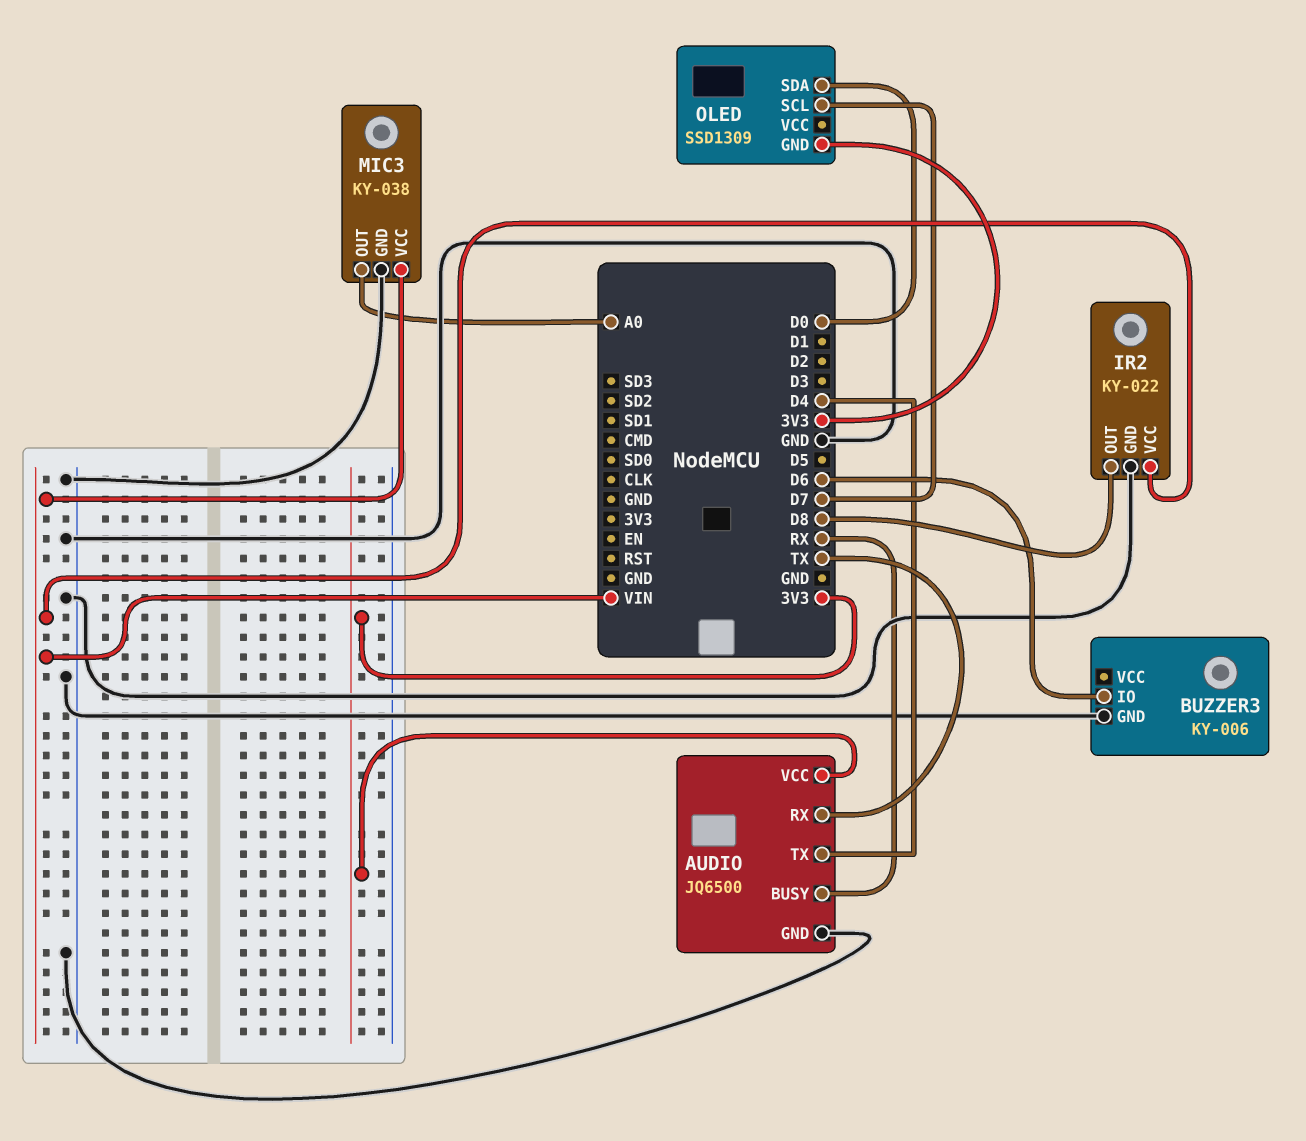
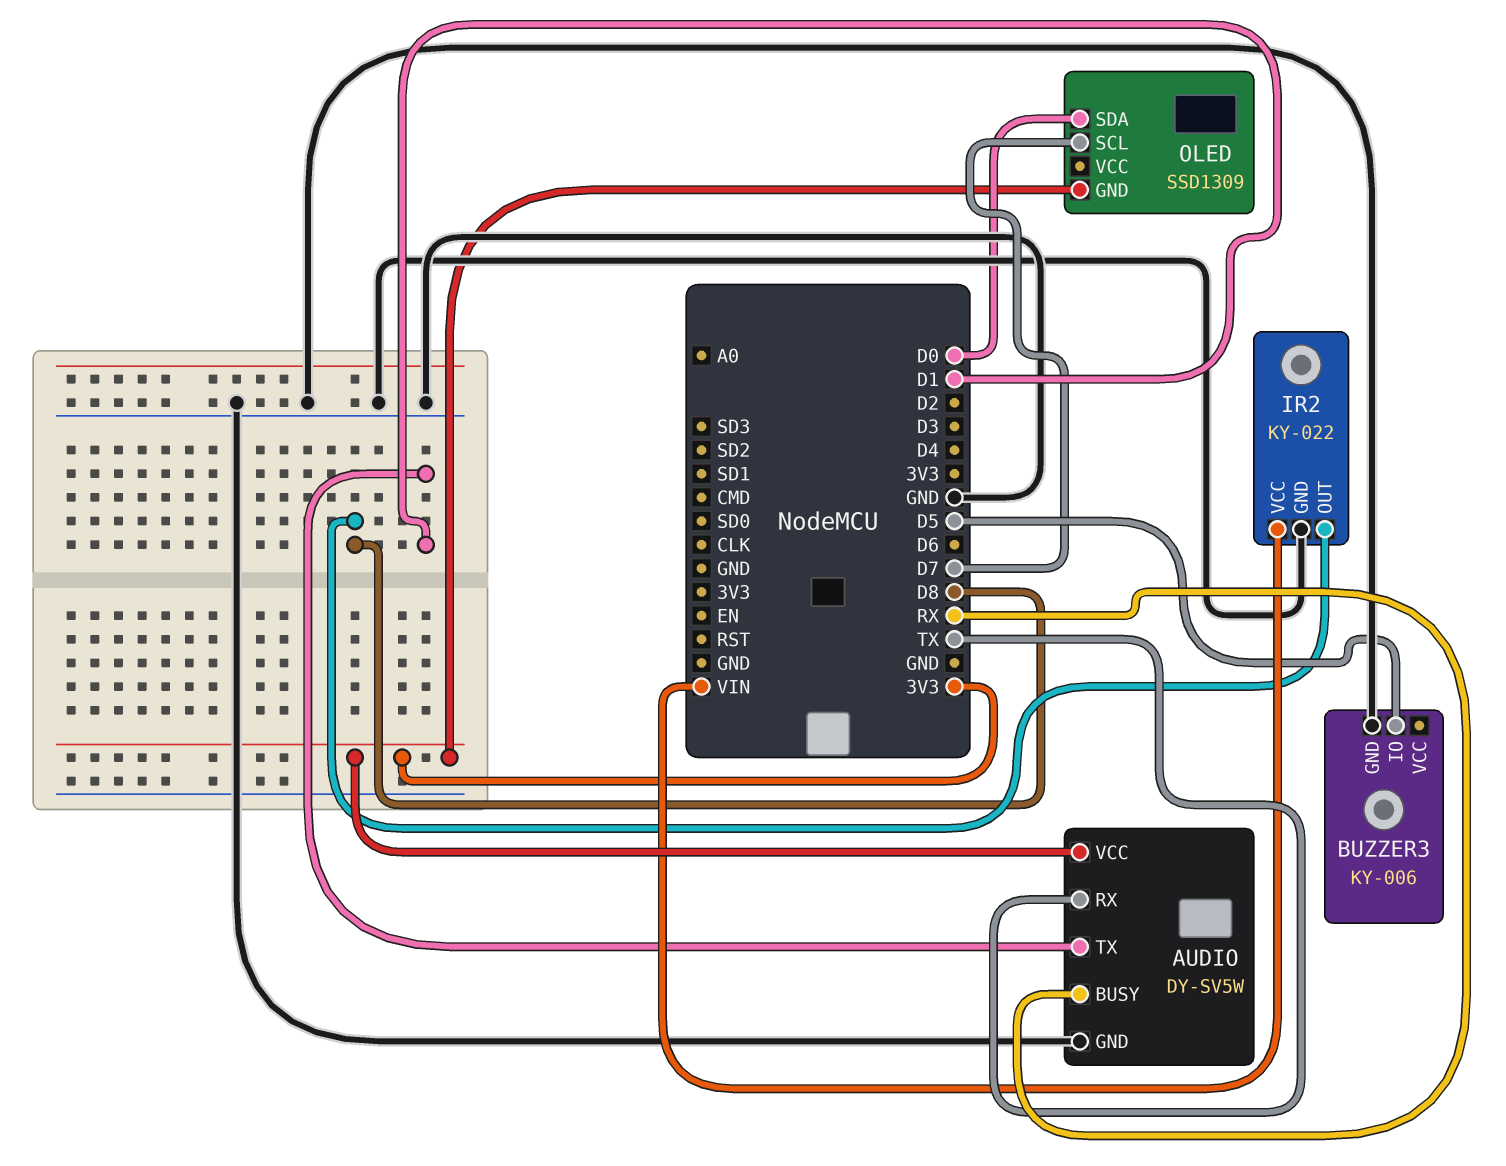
AUDIO: JQ6500 -> DY-SV5W
AUDIO pin TX: D4 -> D1
BUZZER3 pin IO: D6 -> D5
MIC3: KY-038 -> none
MIC3 pin GND: GND -> none
MIC3 pin OUT: A0 -> none
MIC3 pin VCC: VIN -> none

